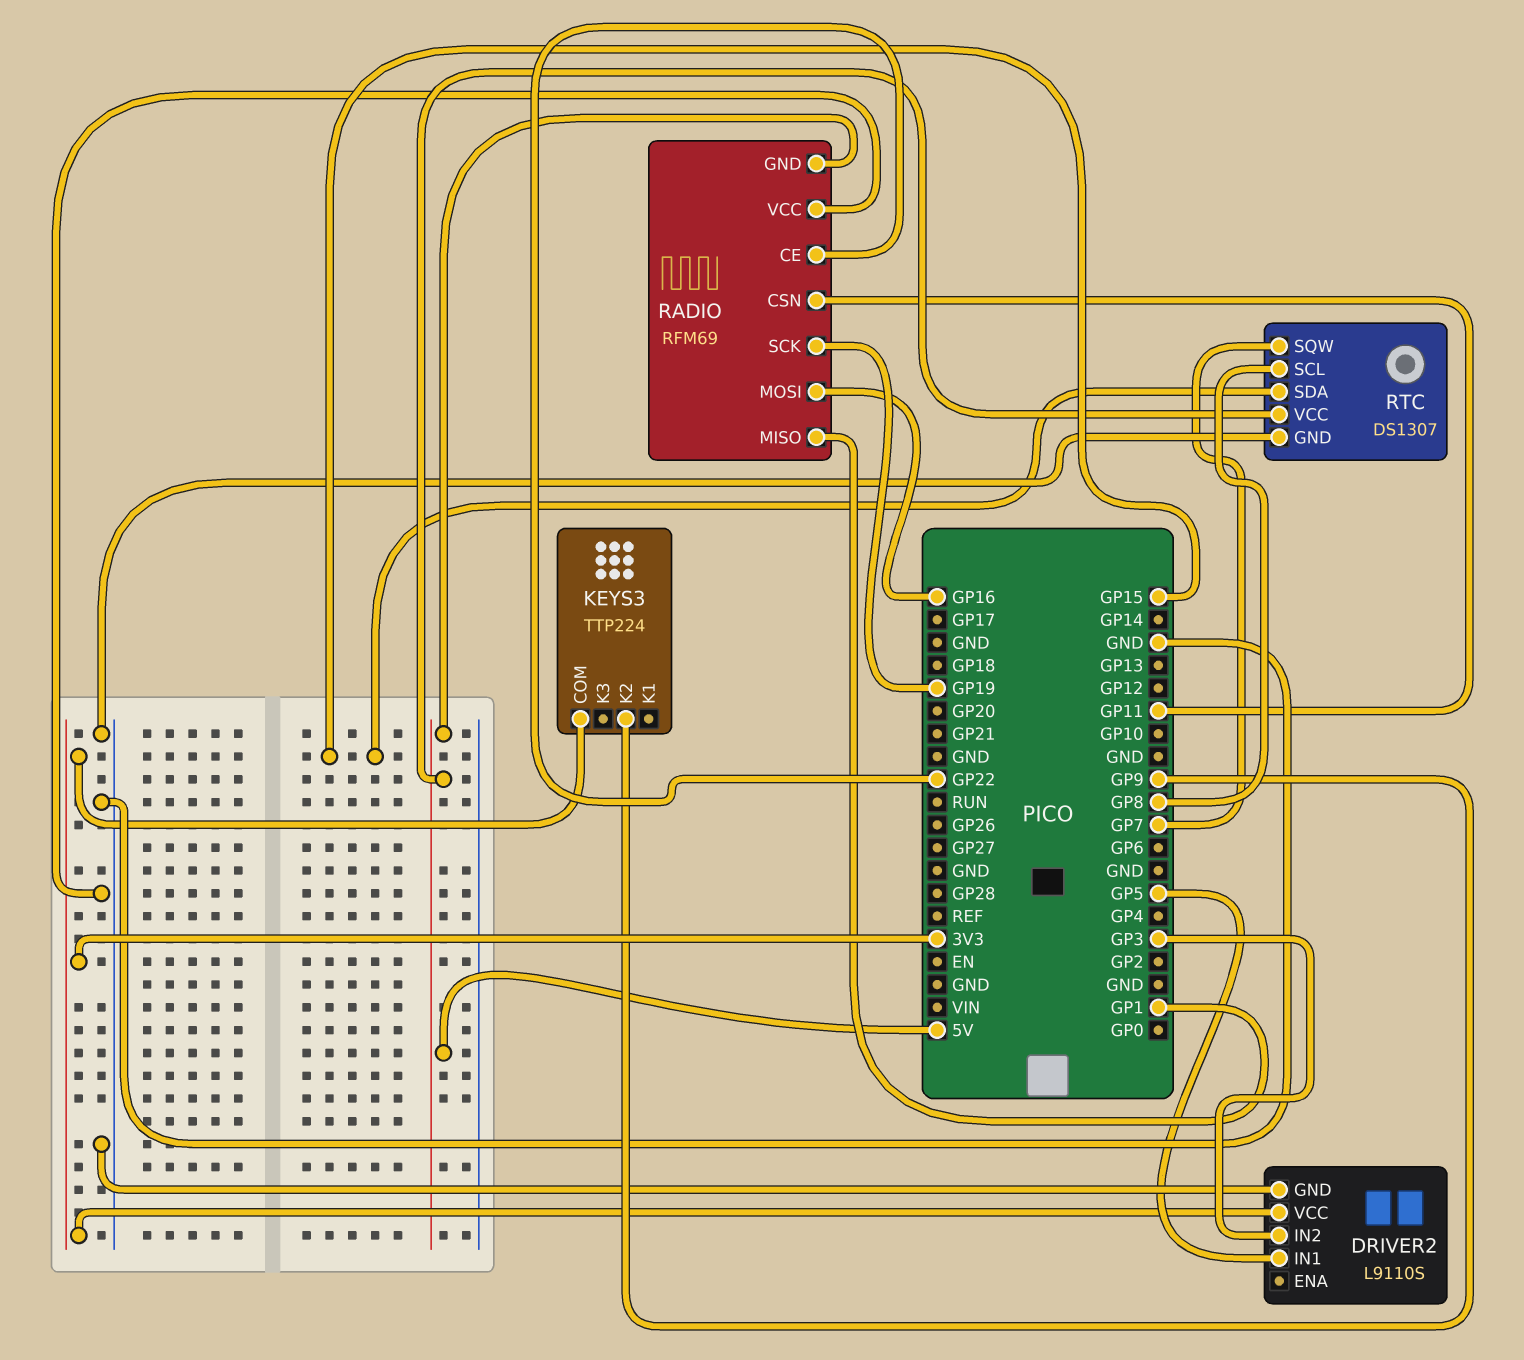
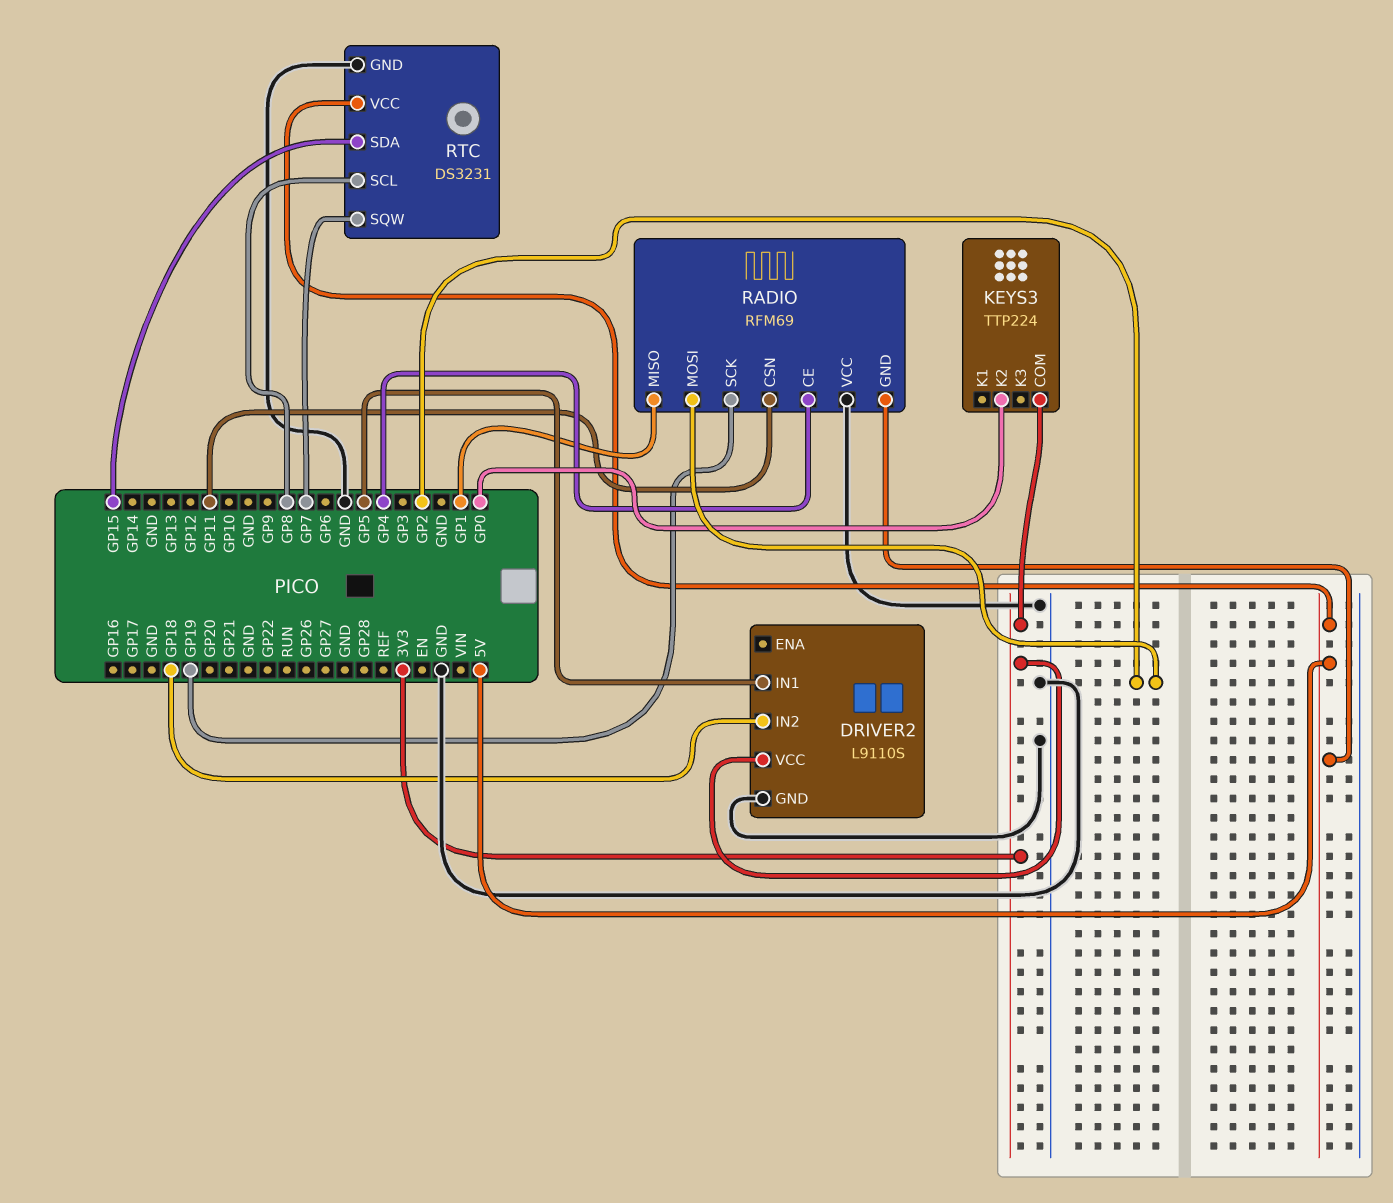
DRIVER2 pin IN2: GP3 -> GP18
KEYS3 pin K2: GP9 -> GP0
RADIO pin CE: GP22 -> GP4
RADIO pin MOSI: GP16 -> GP2
RTC: DS1307 -> DS3231

